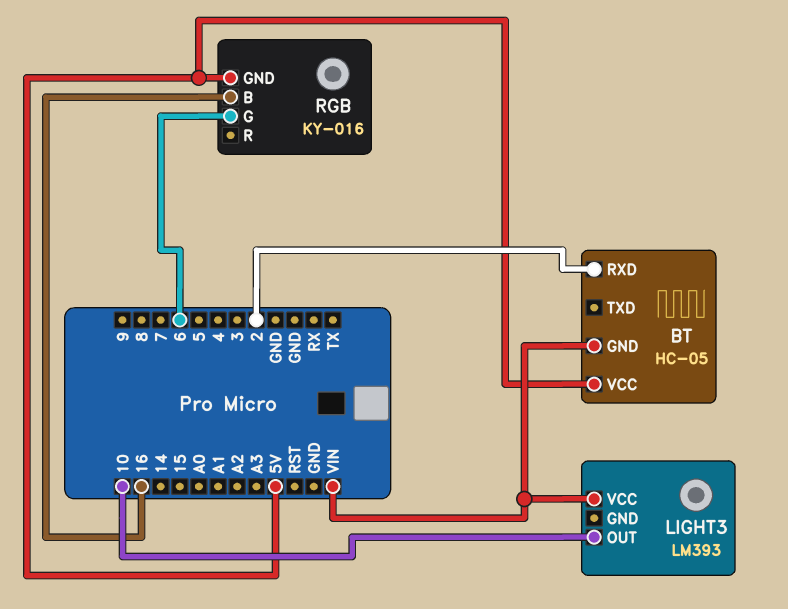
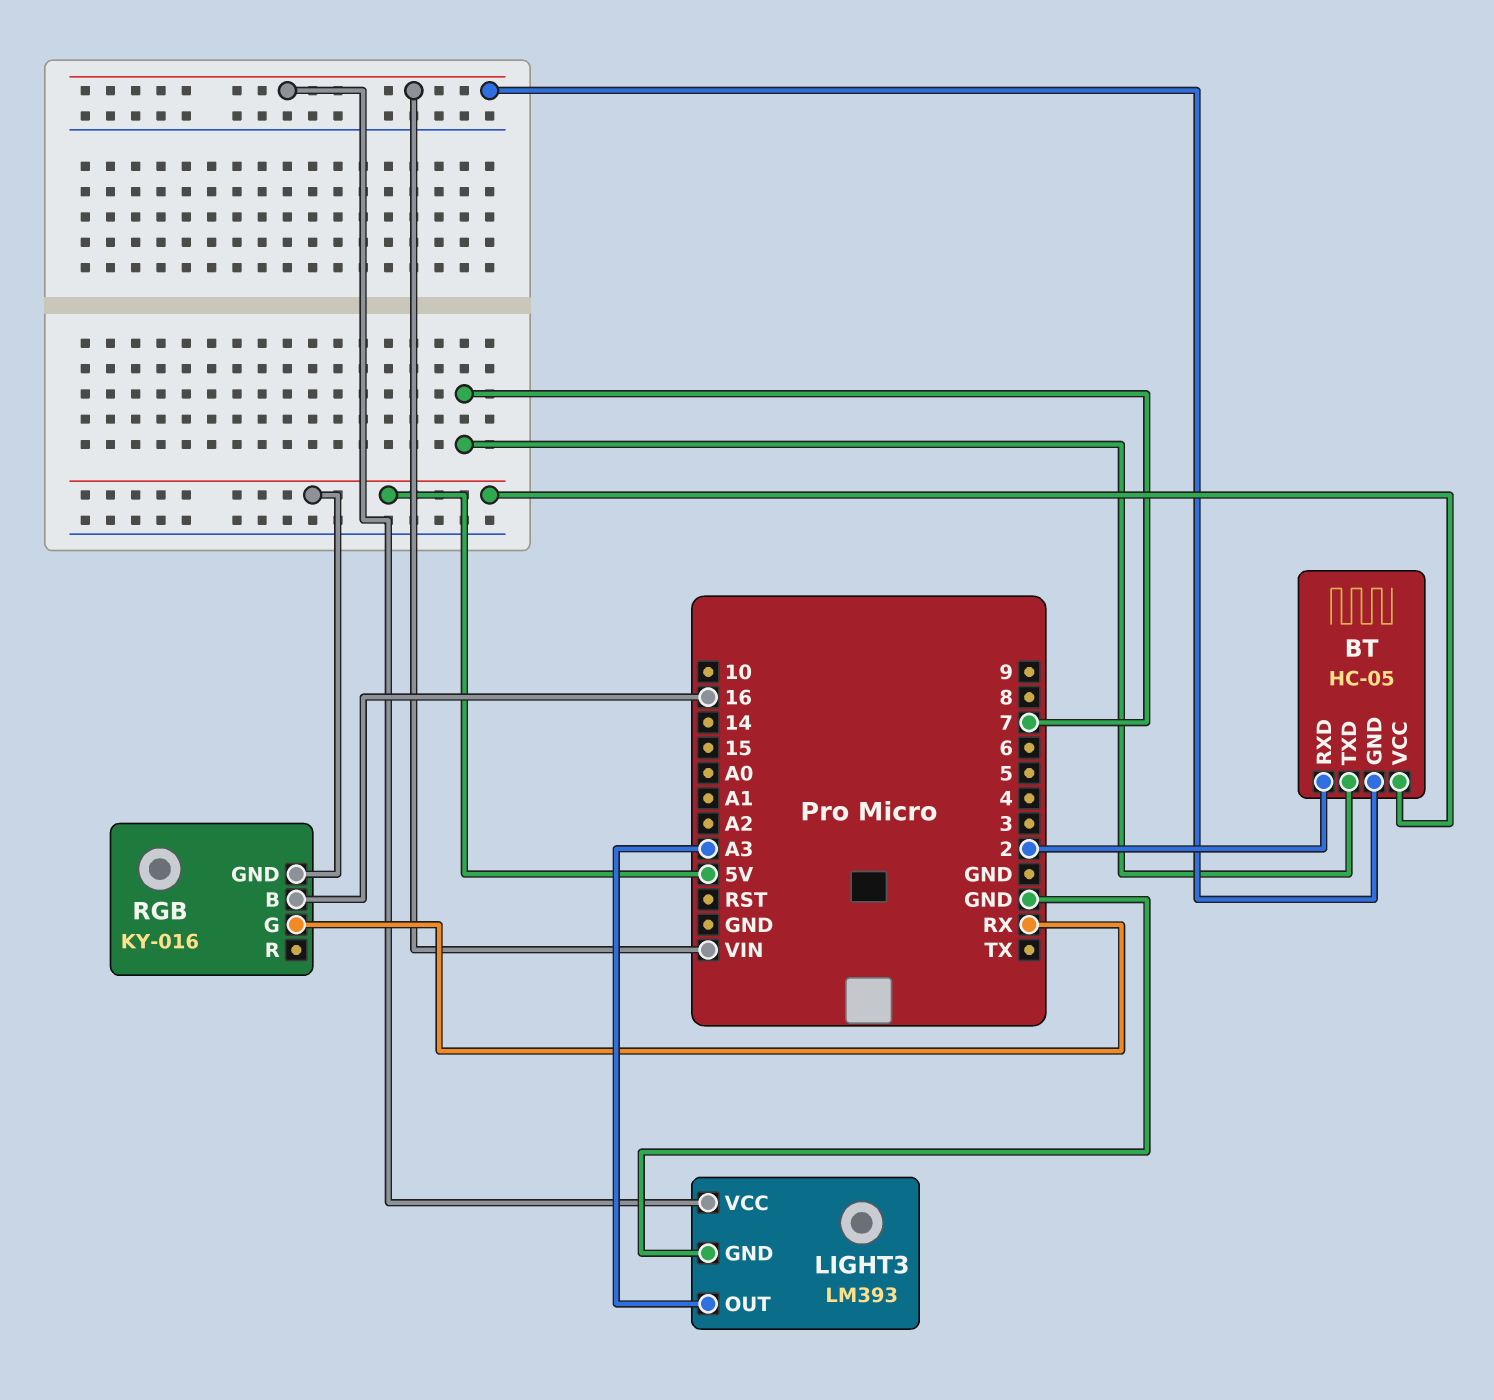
BT pin TXD: none -> 7
LIGHT3 pin GND: none -> GND
LIGHT3 pin OUT: 10 -> A3
RGB pin G: 6 -> RX

